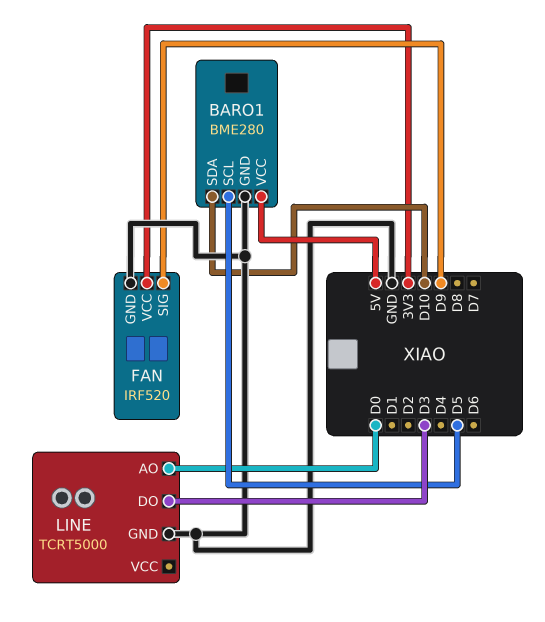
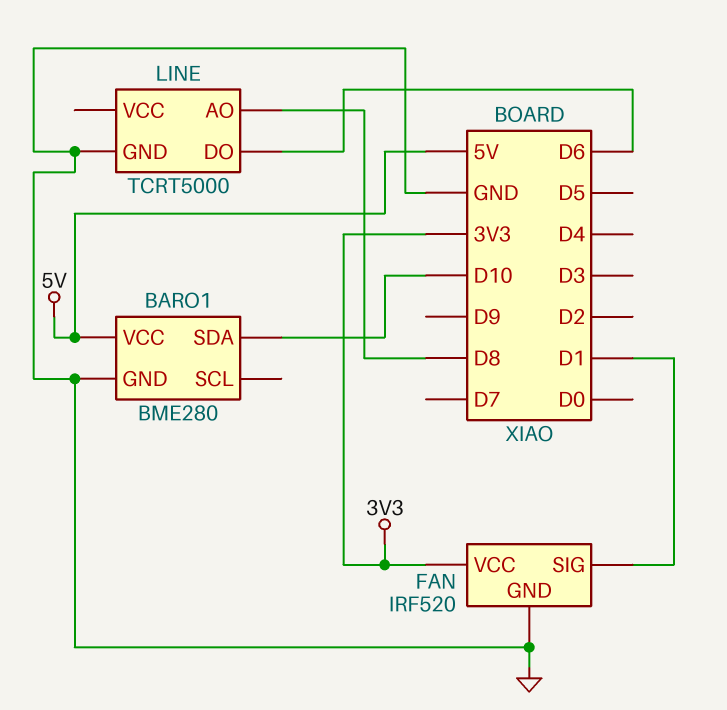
BARO1 pin SCL: D5 -> none
FAN pin SIG: D9 -> D1
LINE pin AO: D0 -> D8
LINE pin DO: D3 -> D6

